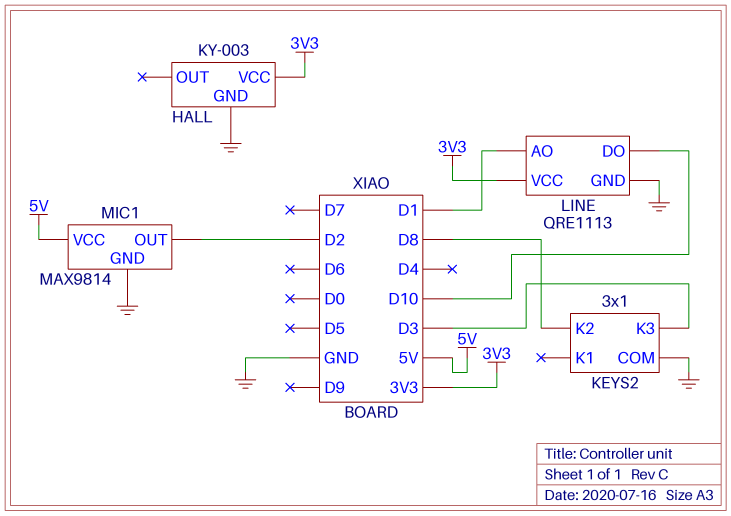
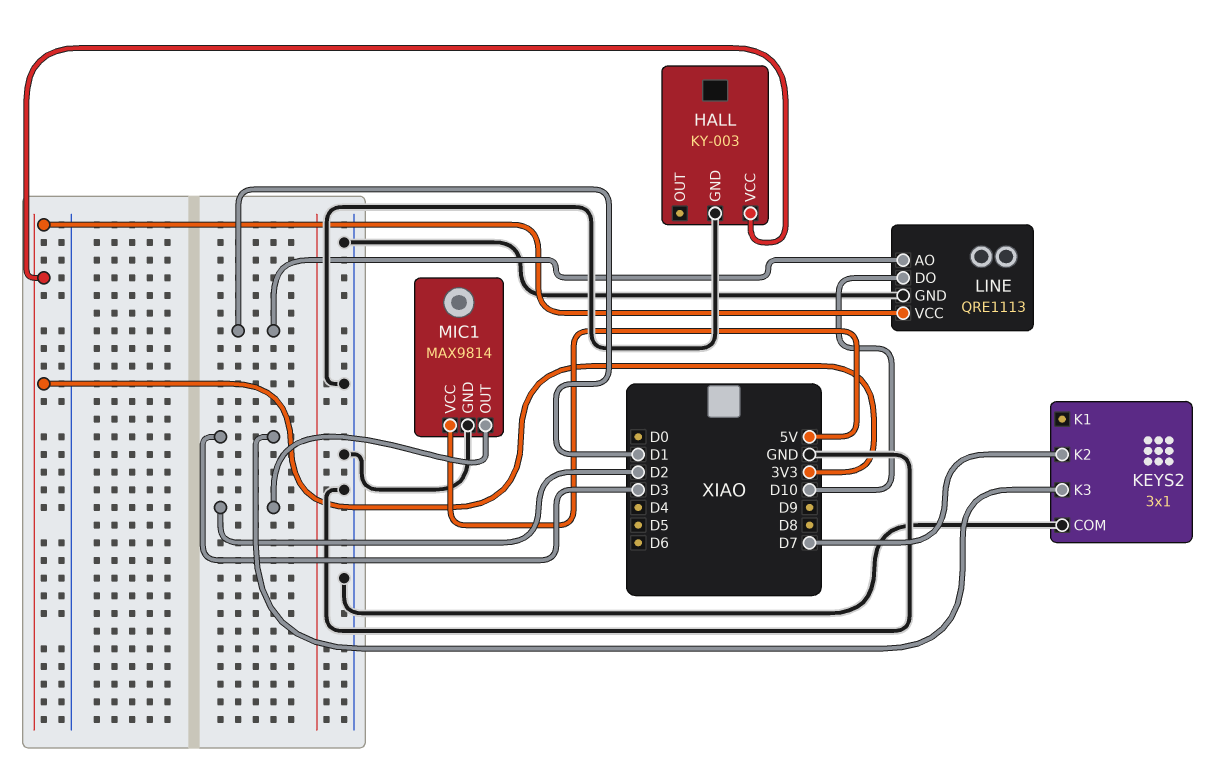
KEYS2 pin K2: D8 -> D7

